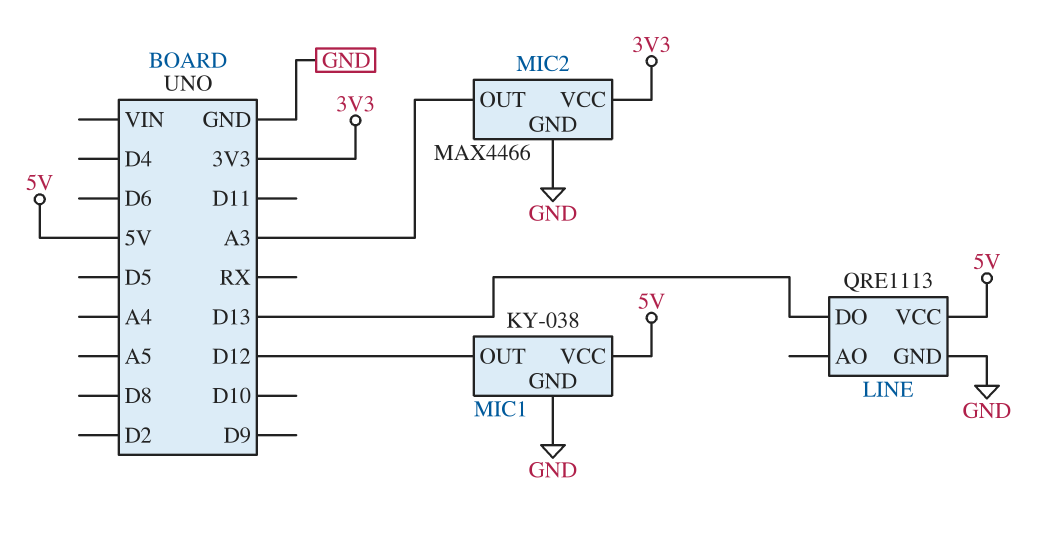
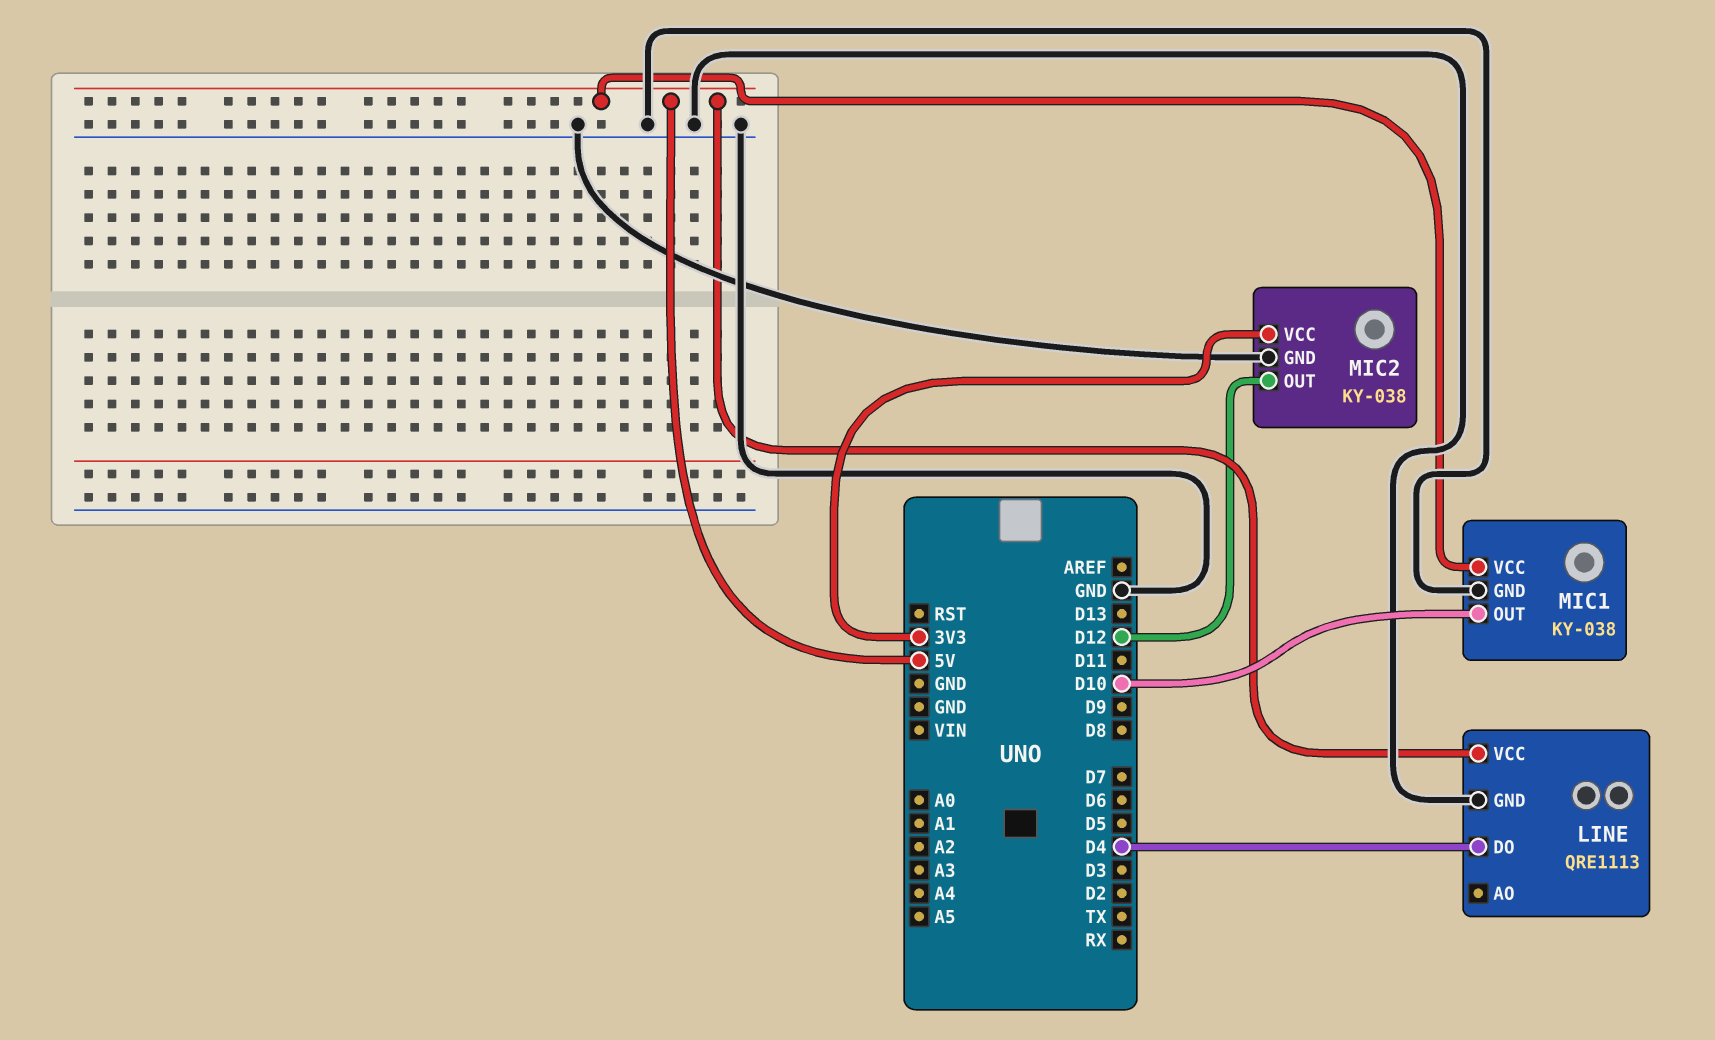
LINE pin DO: D13 -> D4
MIC1 pin OUT: D12 -> D10
MIC2: MAX4466 -> KY-038
MIC2 pin OUT: A3 -> D12

